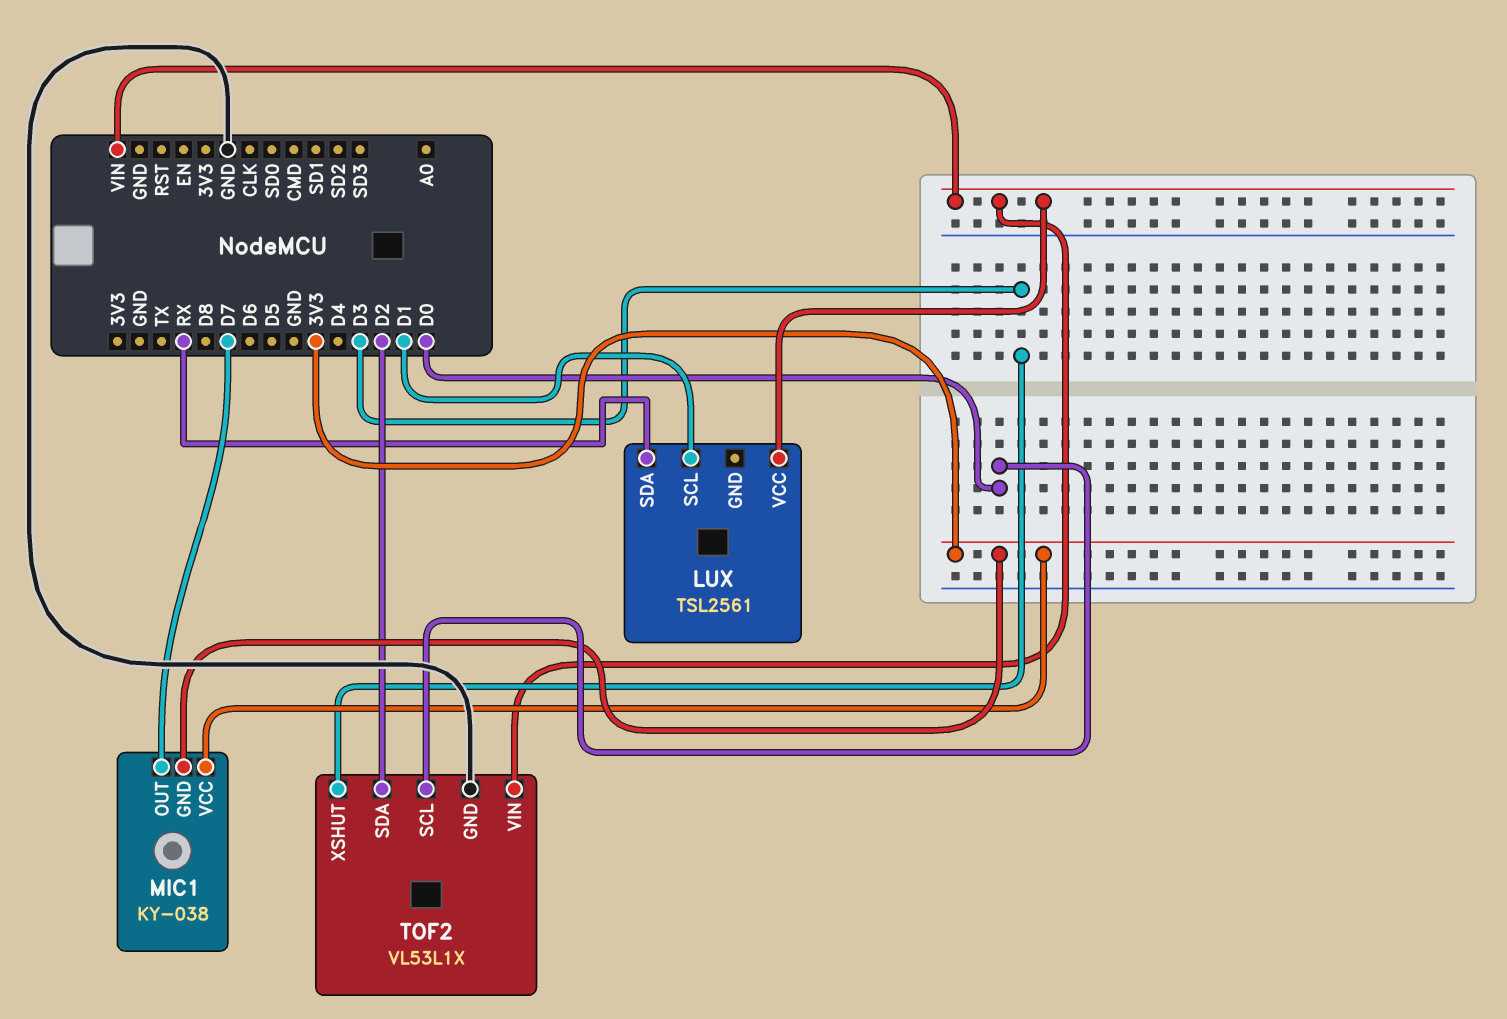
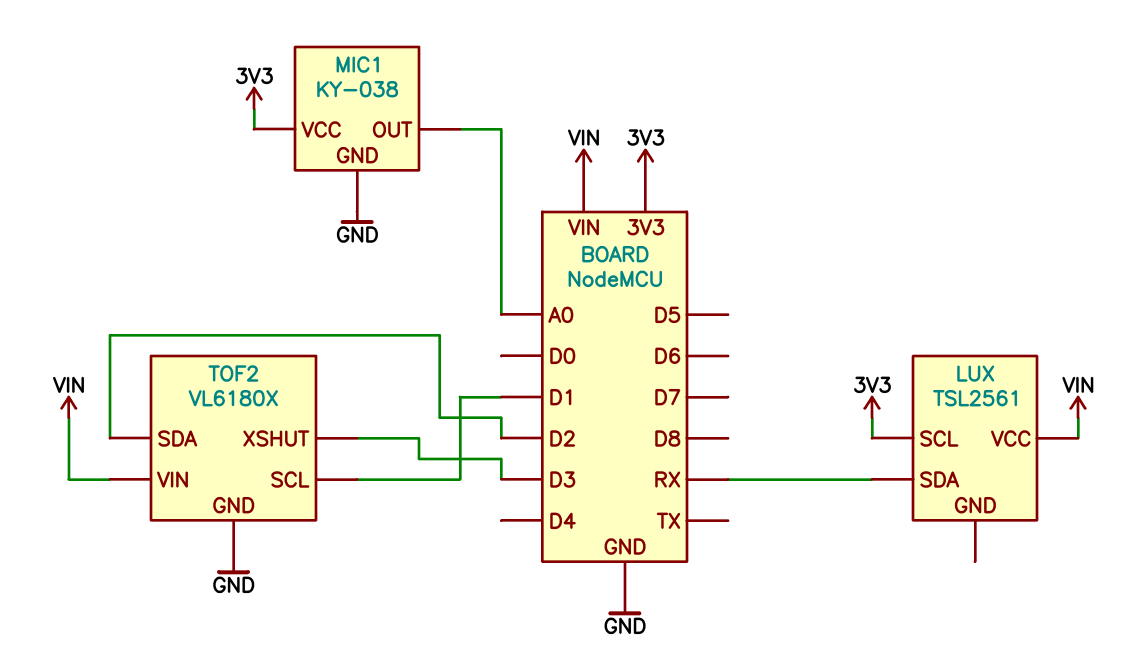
LUX pin SCL: D1 -> 3V3
MIC1 pin GND: 3V3 -> GND
MIC1 pin OUT: D7 -> A0
TOF2: VL53L1X -> VL6180X
TOF2 pin SCL: D0 -> D1

